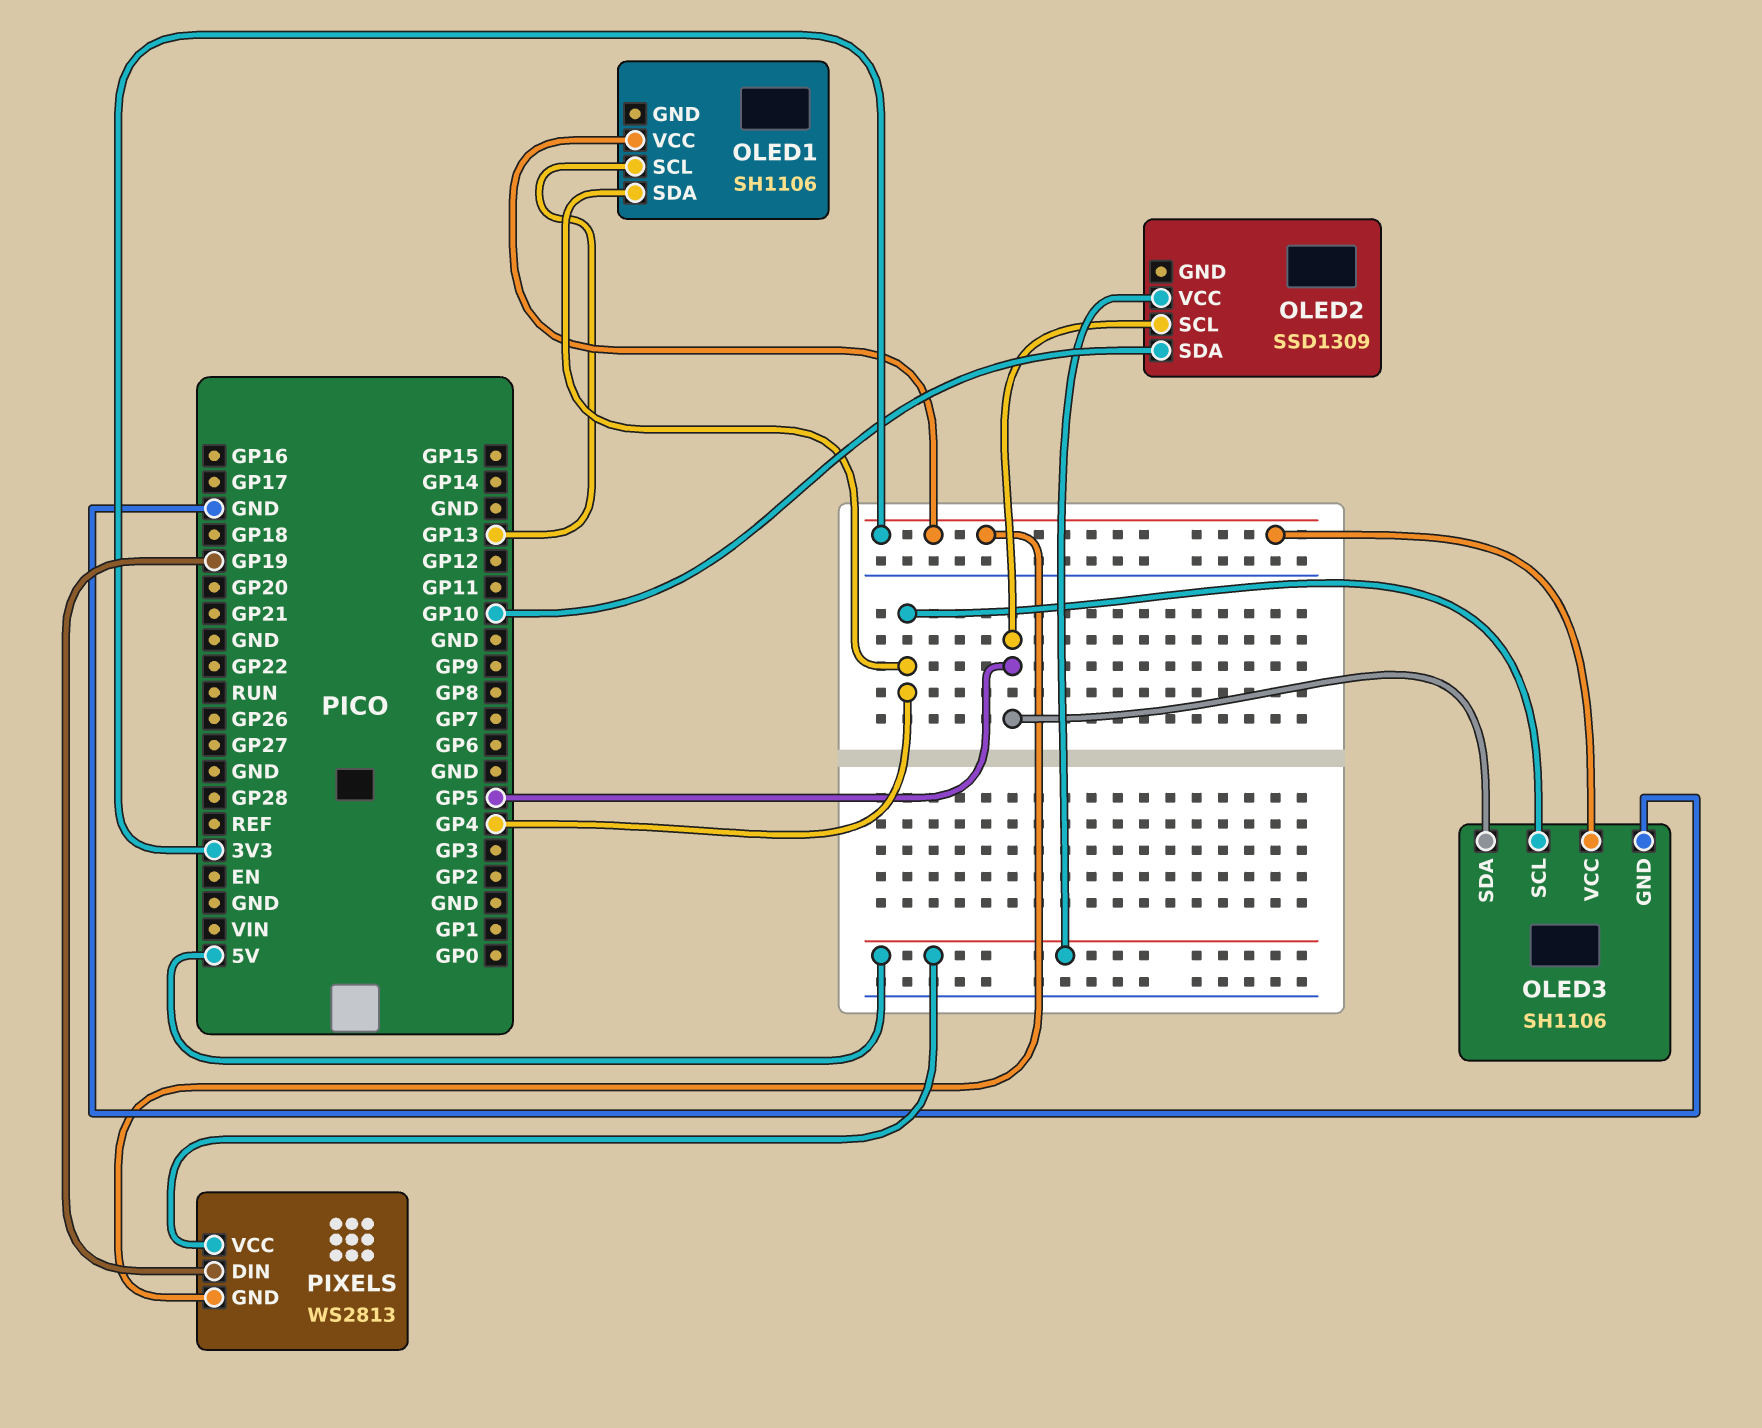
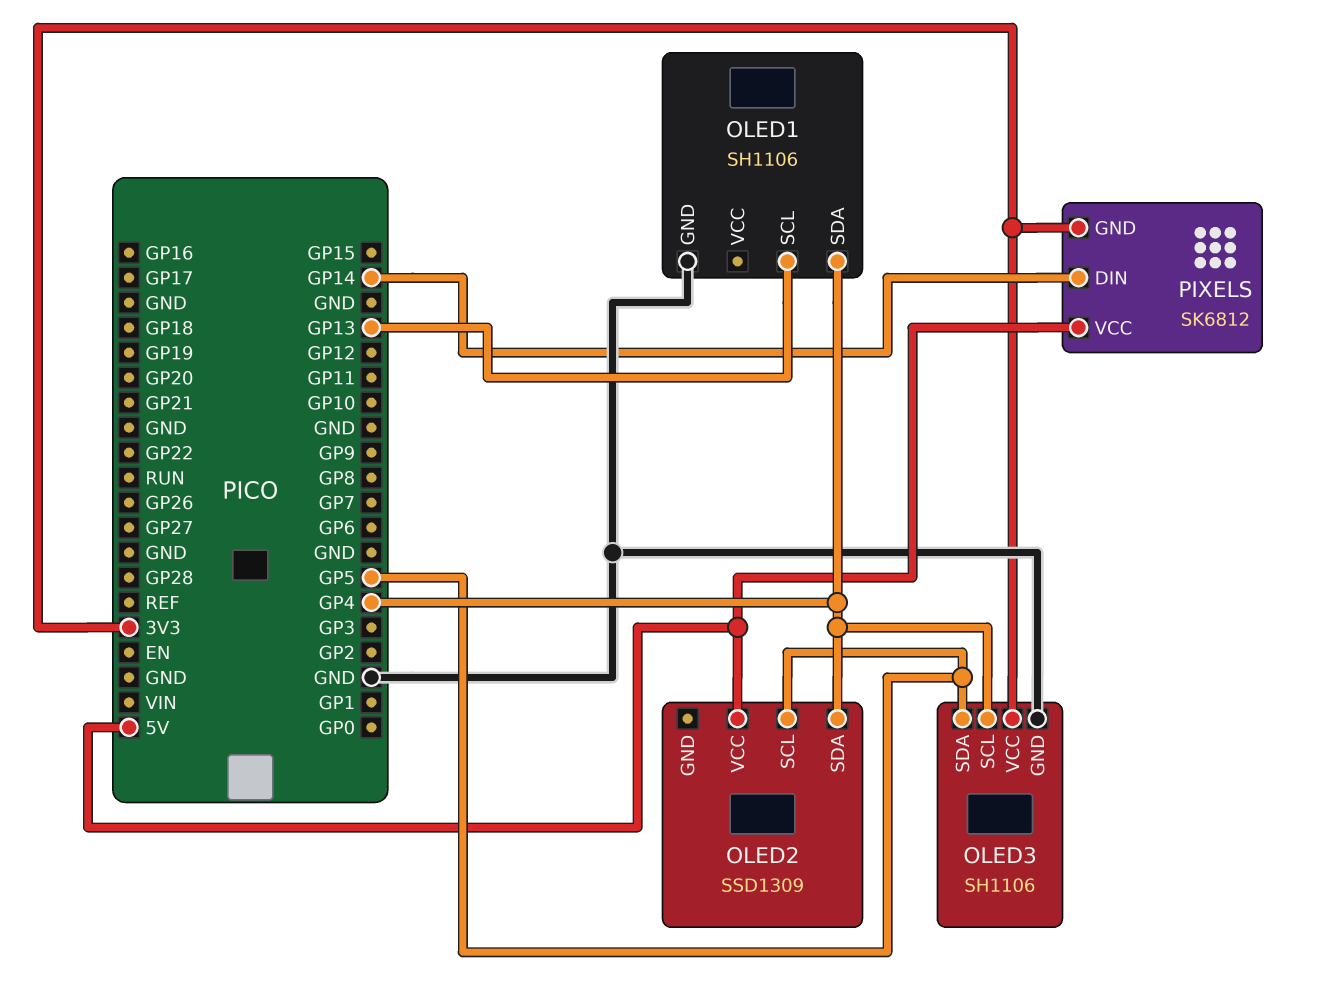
OLED1 pin GND: none -> GND
OLED1 pin VCC: 3V3 -> none
OLED2 pin SDA: GP10 -> GP4
PIXELS: WS2813 -> SK6812
PIXELS pin DIN: GP19 -> GP14

